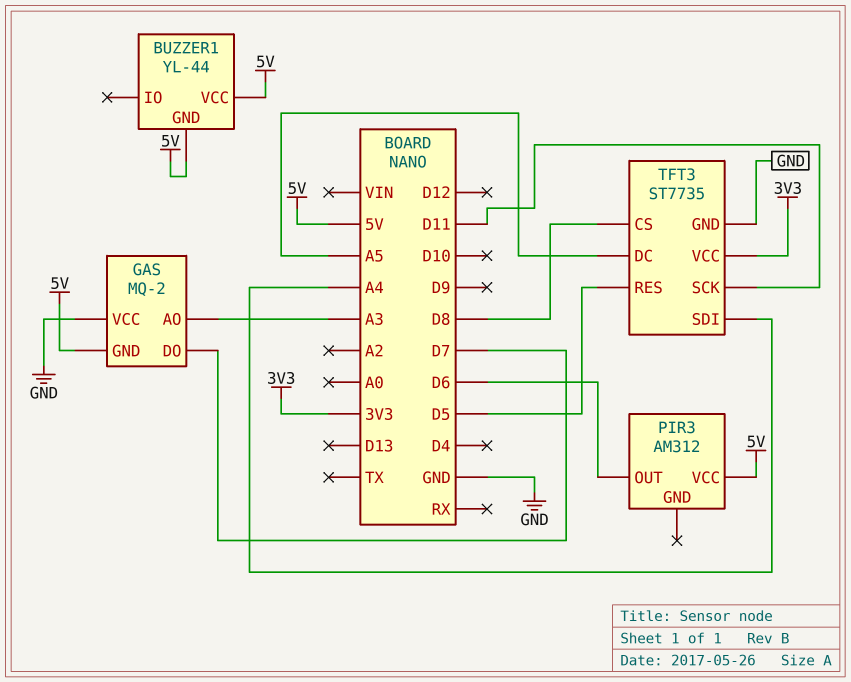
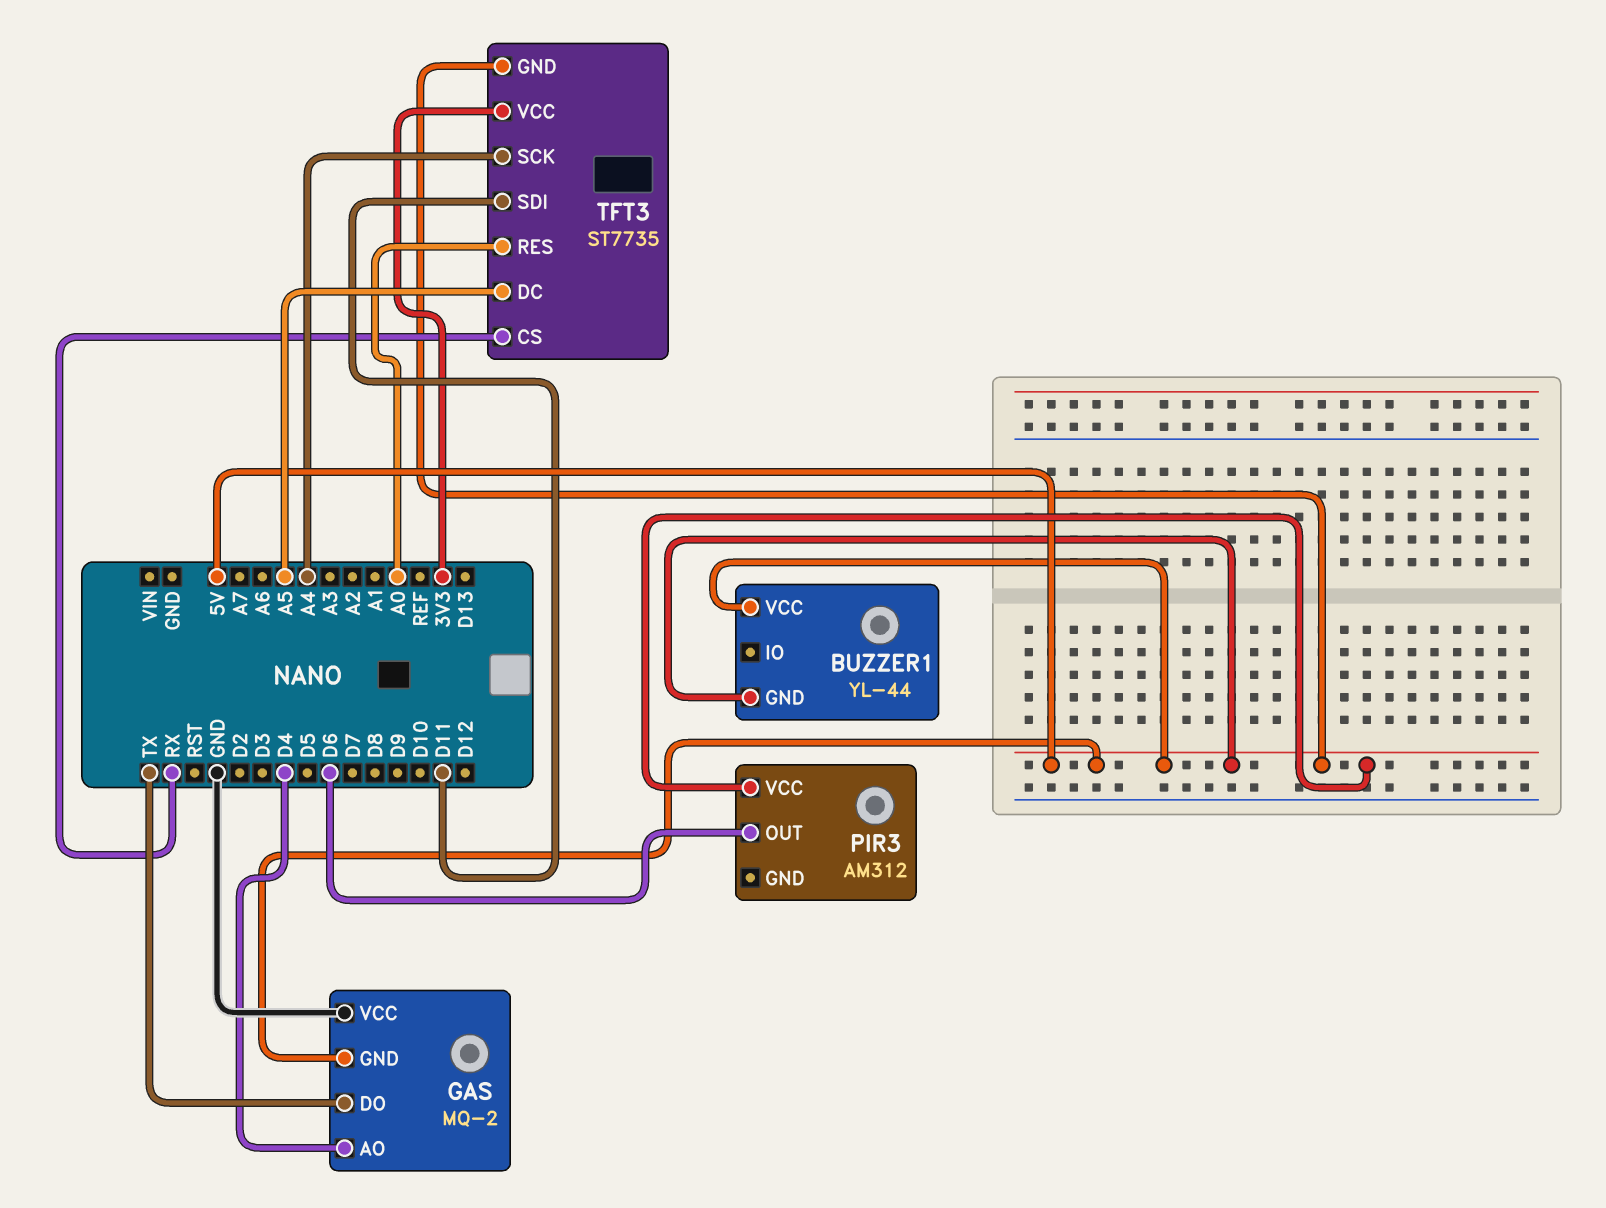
GAS pin AO: A3 -> D4
GAS pin DO: D7 -> TX
TFT3 pin CS: D8 -> RX
TFT3 pin GND: GND -> 5V
TFT3 pin RES: D5 -> A0
TFT3 pin SCK: D11 -> A4
TFT3 pin SDI: A4 -> D11

